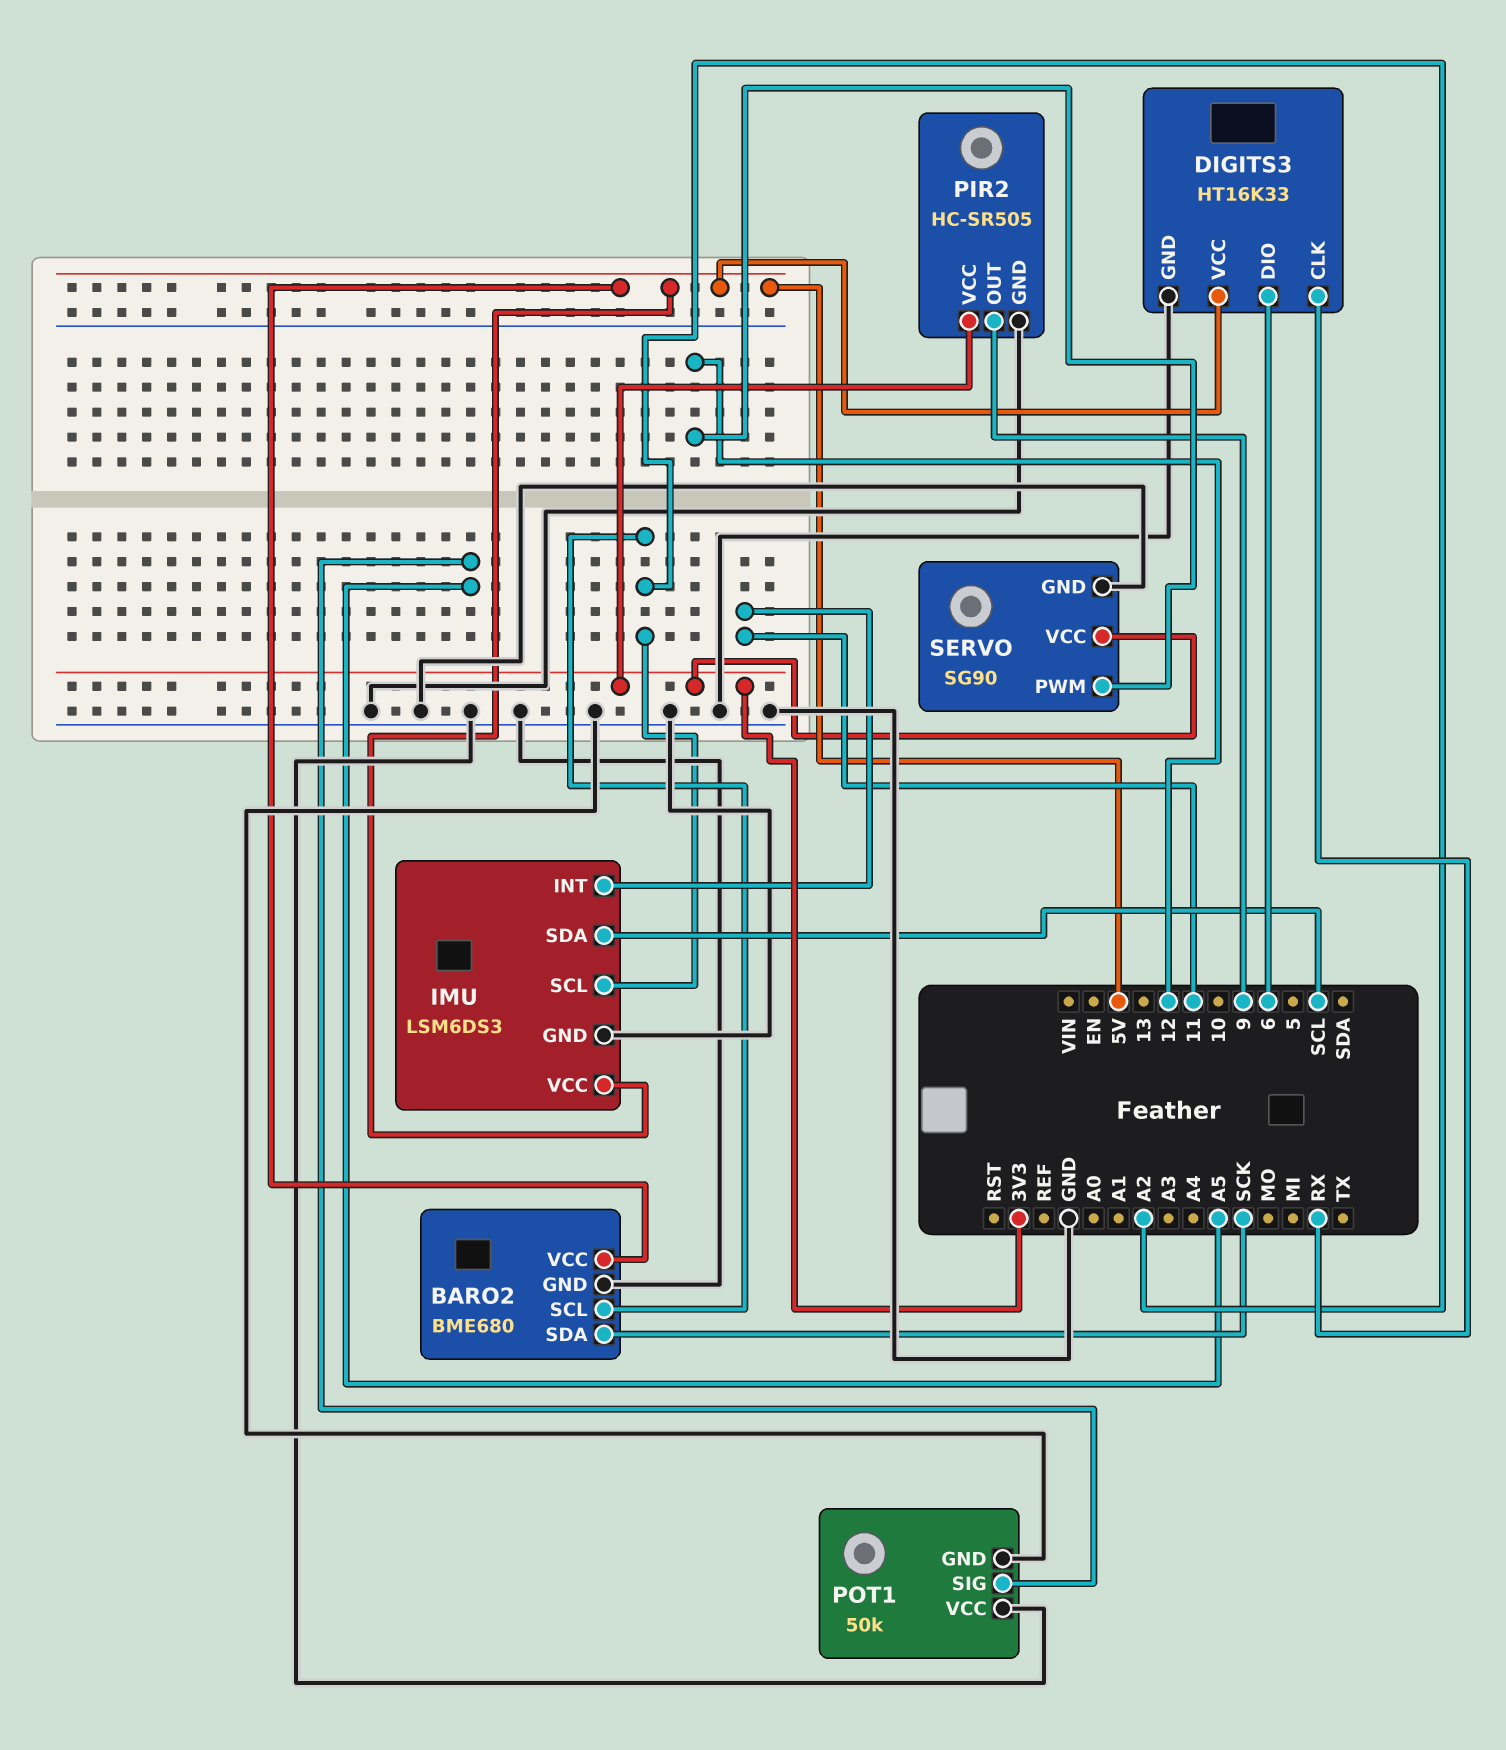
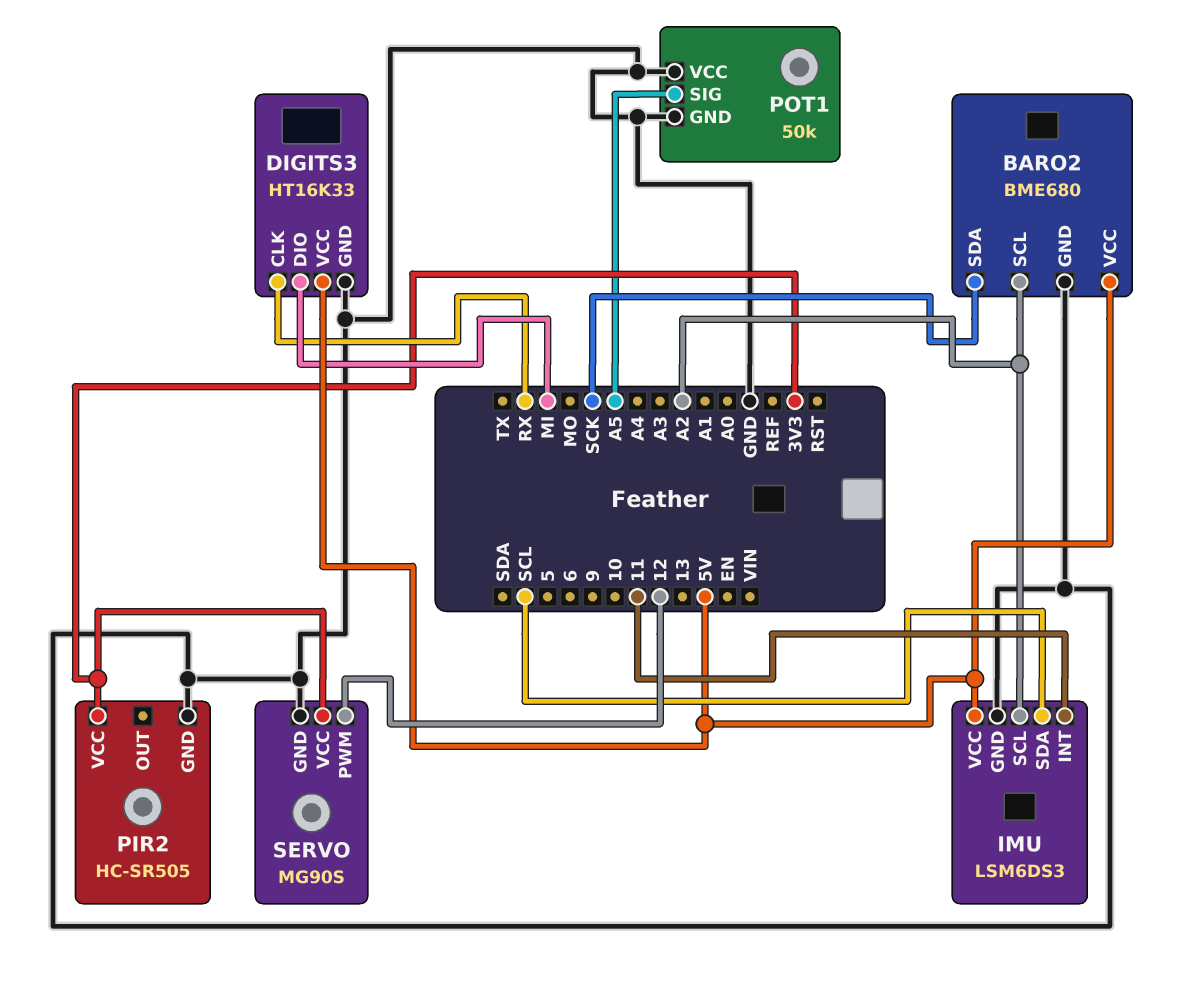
DIGITS3 pin DIO: 6 -> MI
PIR2 pin OUT: 9 -> none
SERVO: SG90 -> MG90S

